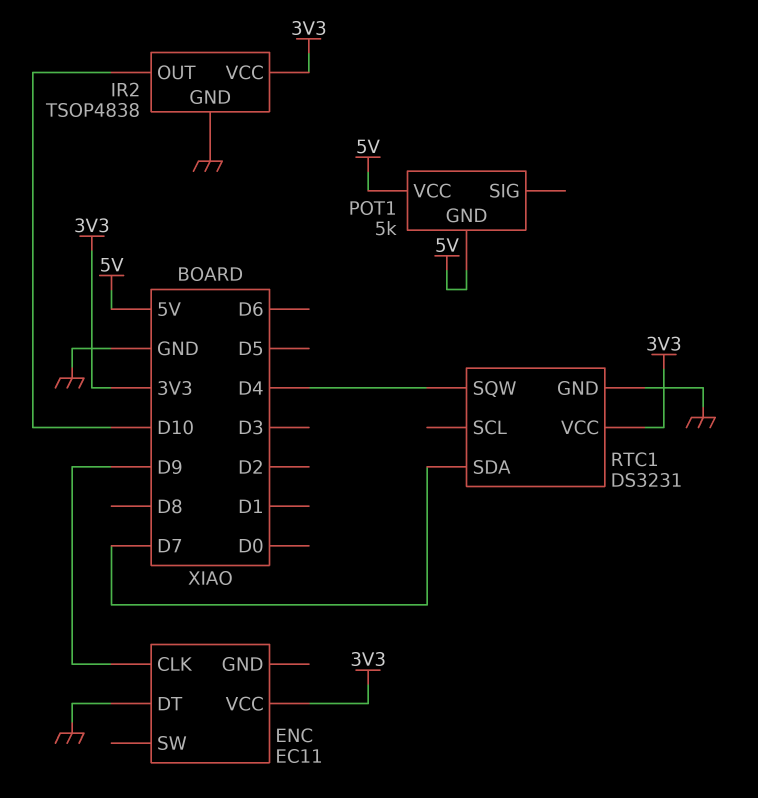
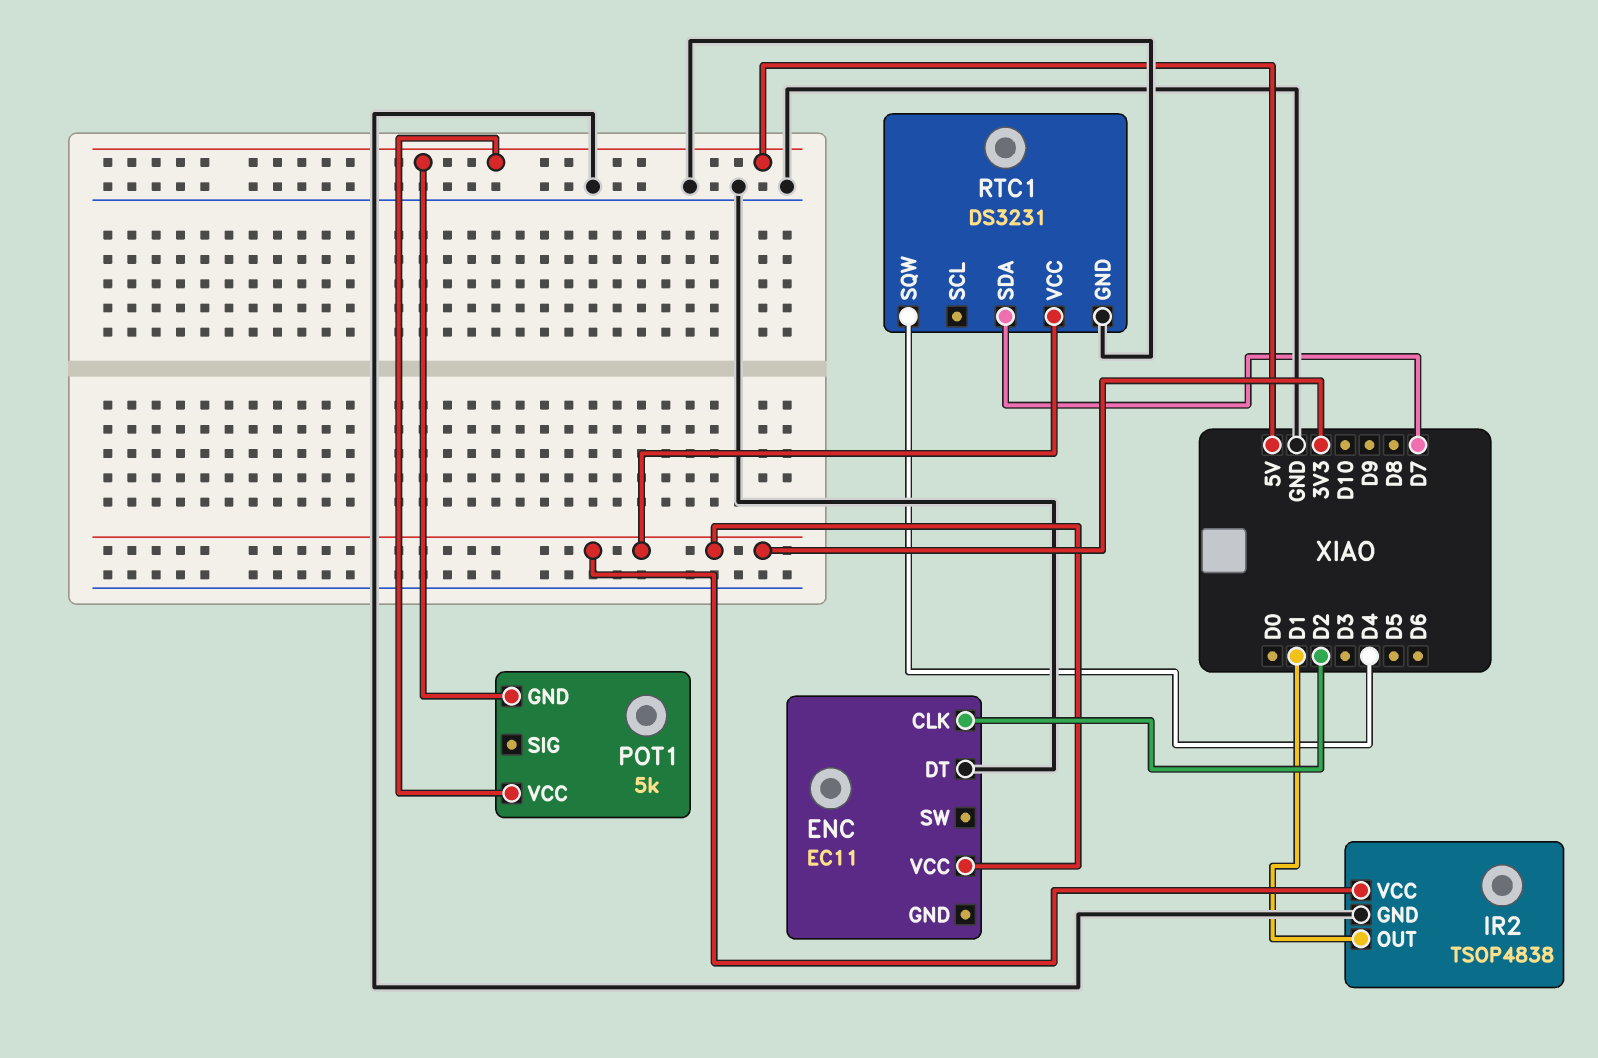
ENC pin CLK: D9 -> D2
IR2 pin OUT: D10 -> D1

